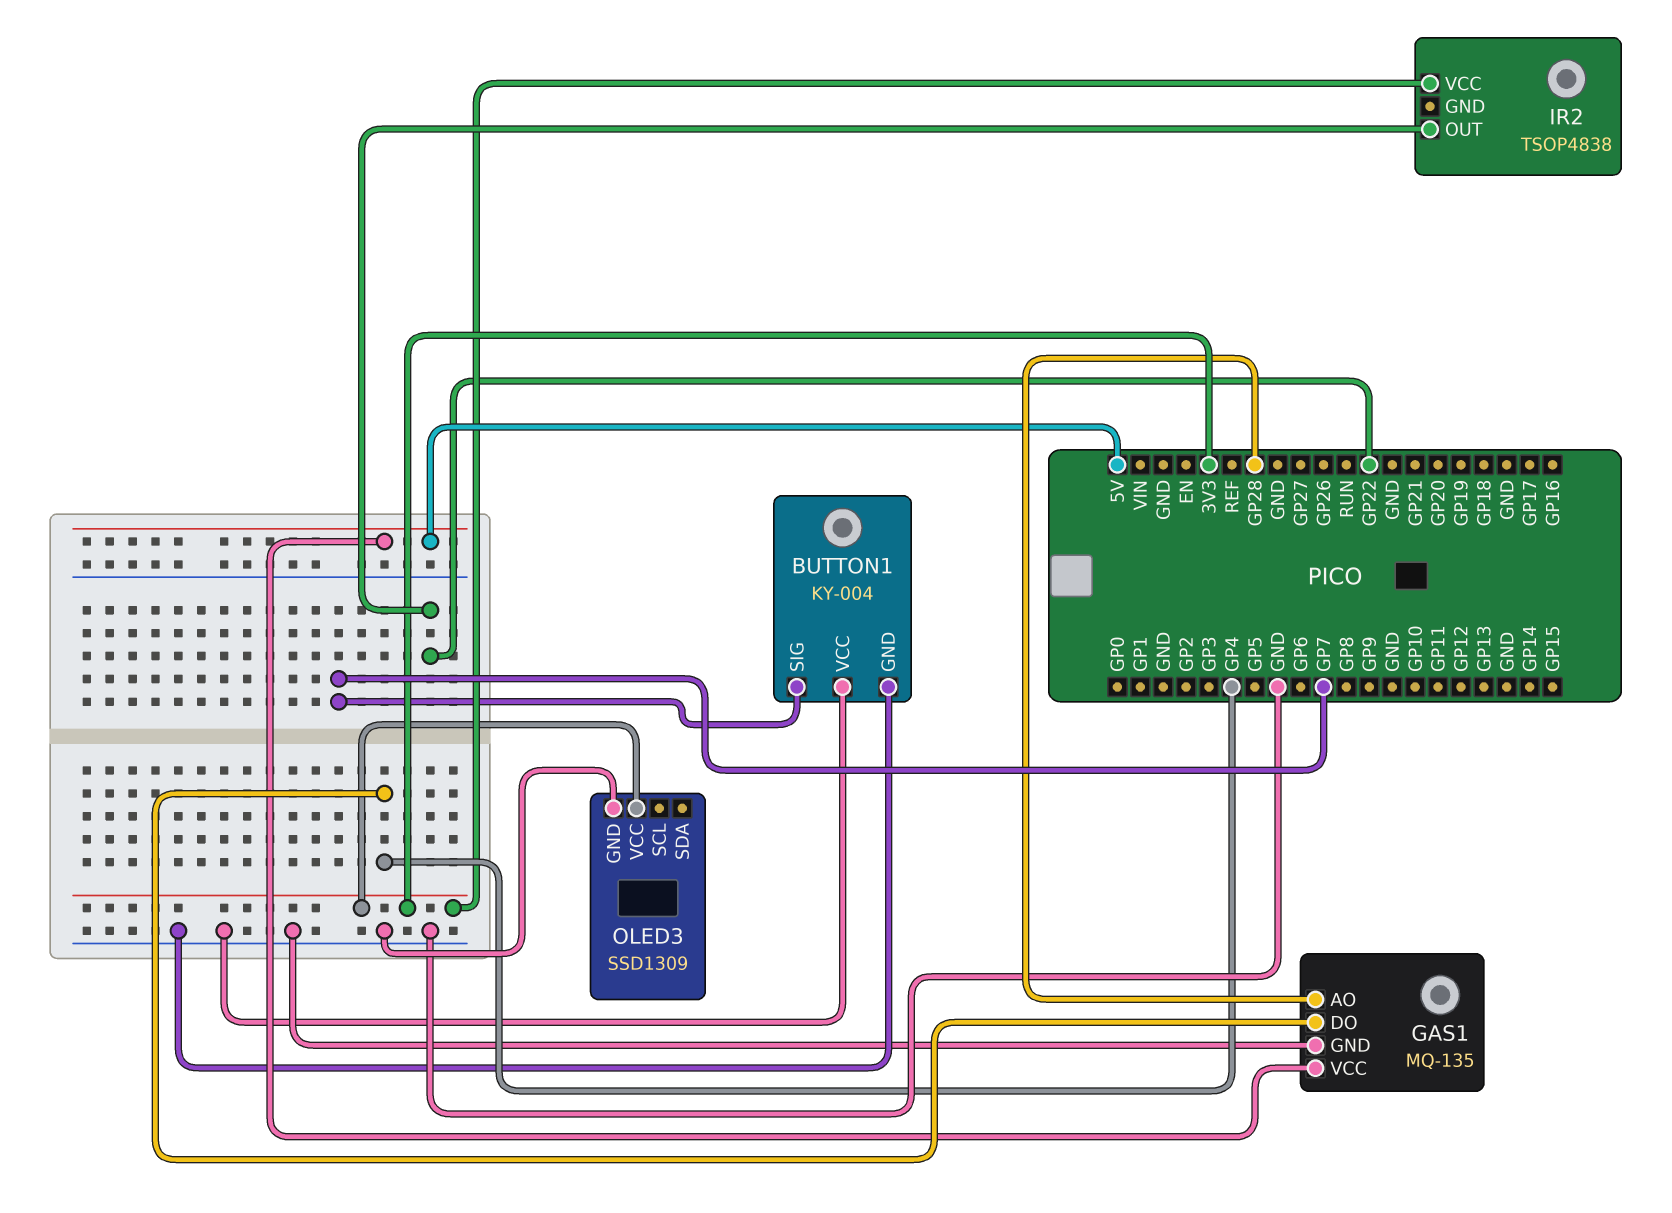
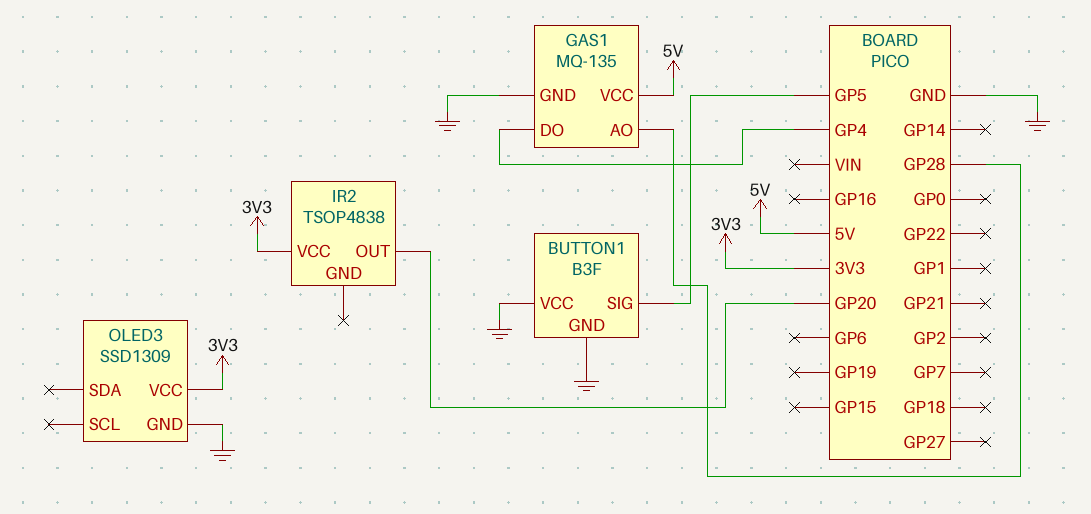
BUTTON1: KY-004 -> B3F
BUTTON1 pin SIG: GP7 -> GP5
IR2 pin OUT: GP22 -> GP20

